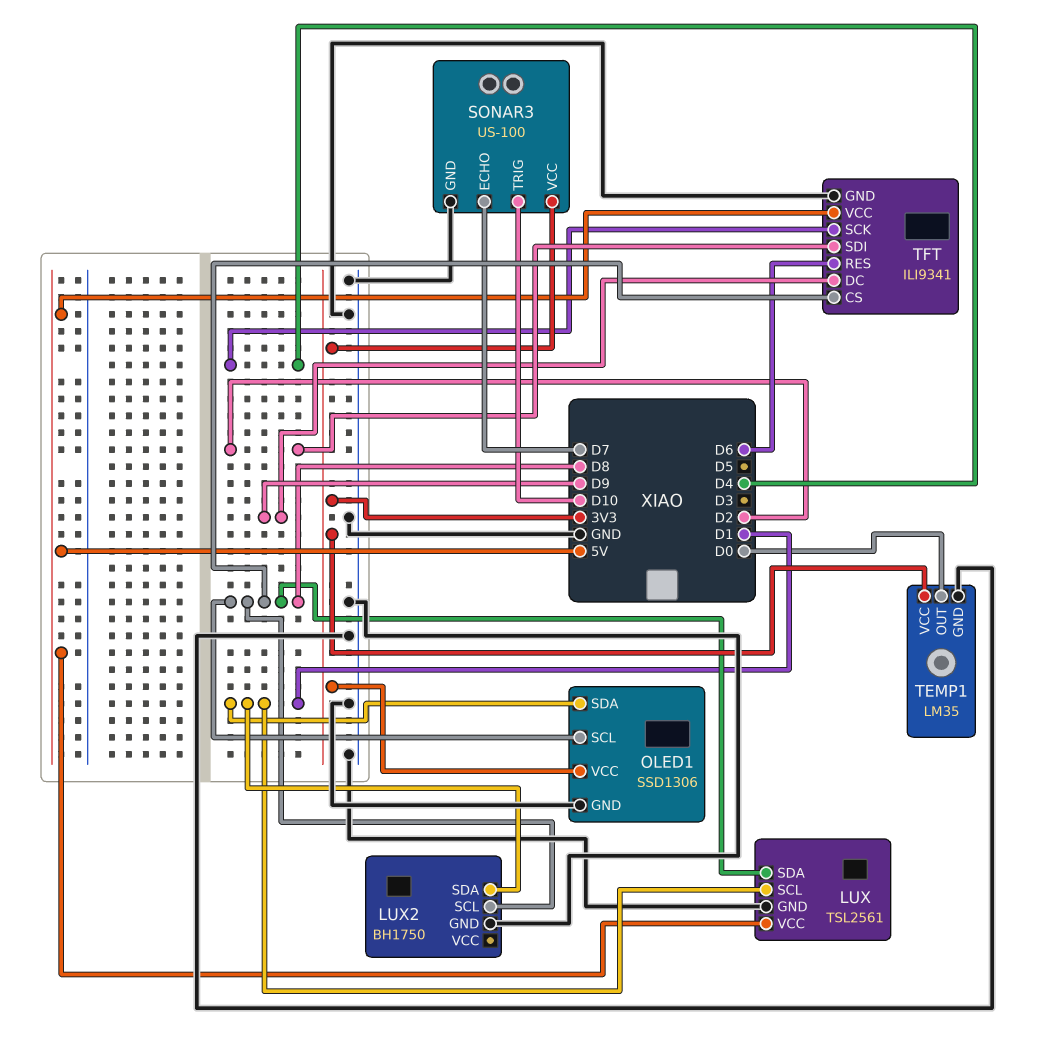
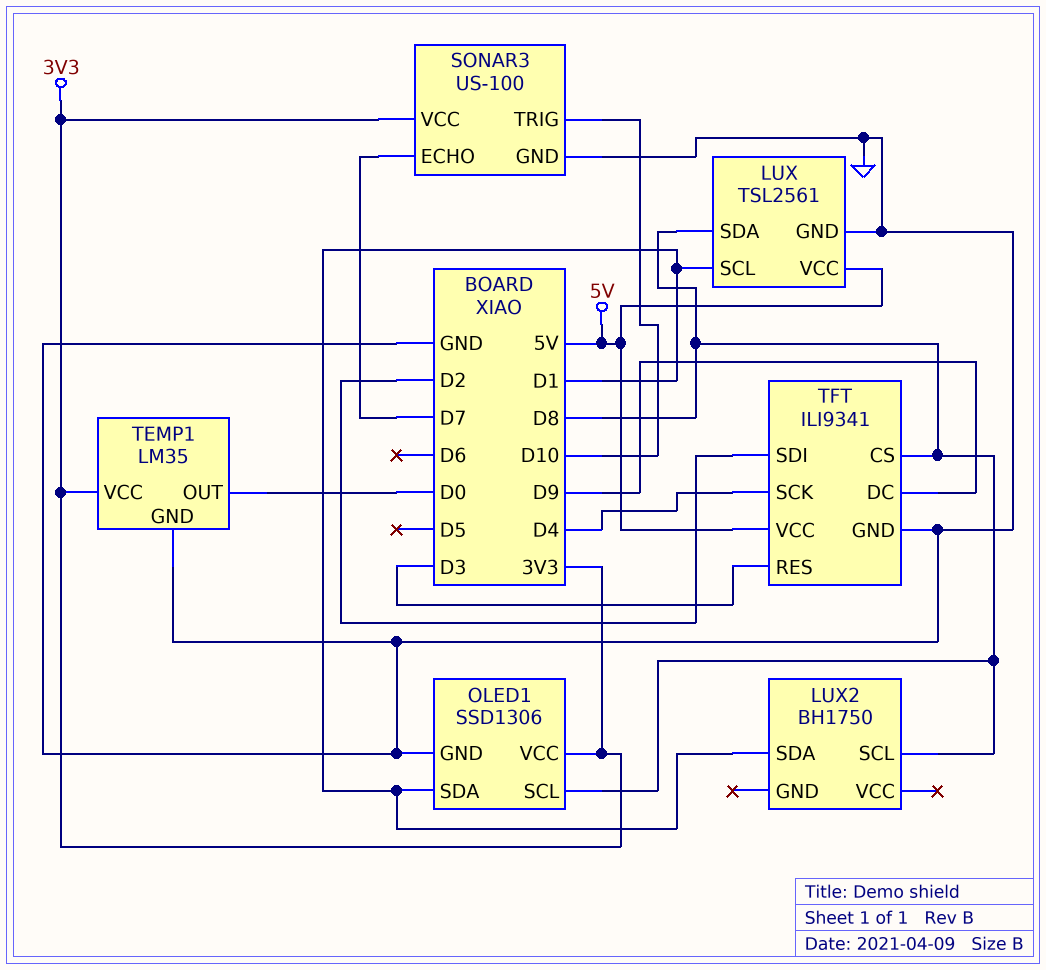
LUX2 pin GND: GND -> none
TFT pin RES: D6 -> D3

